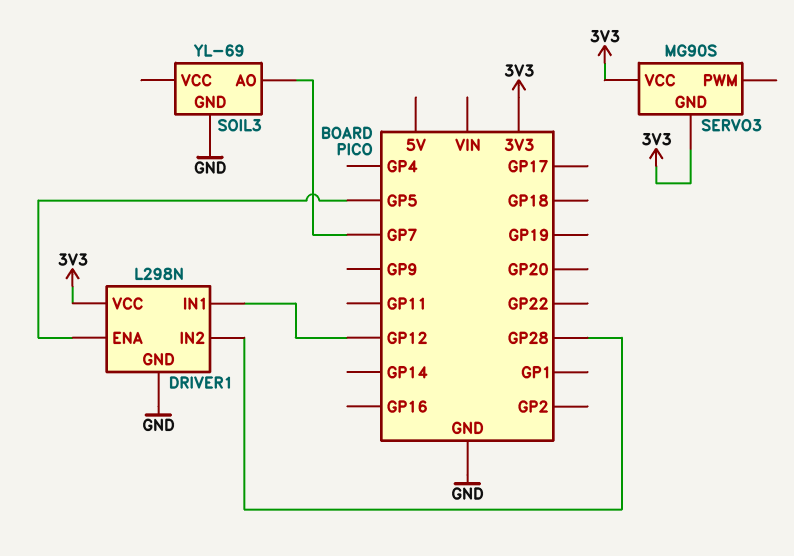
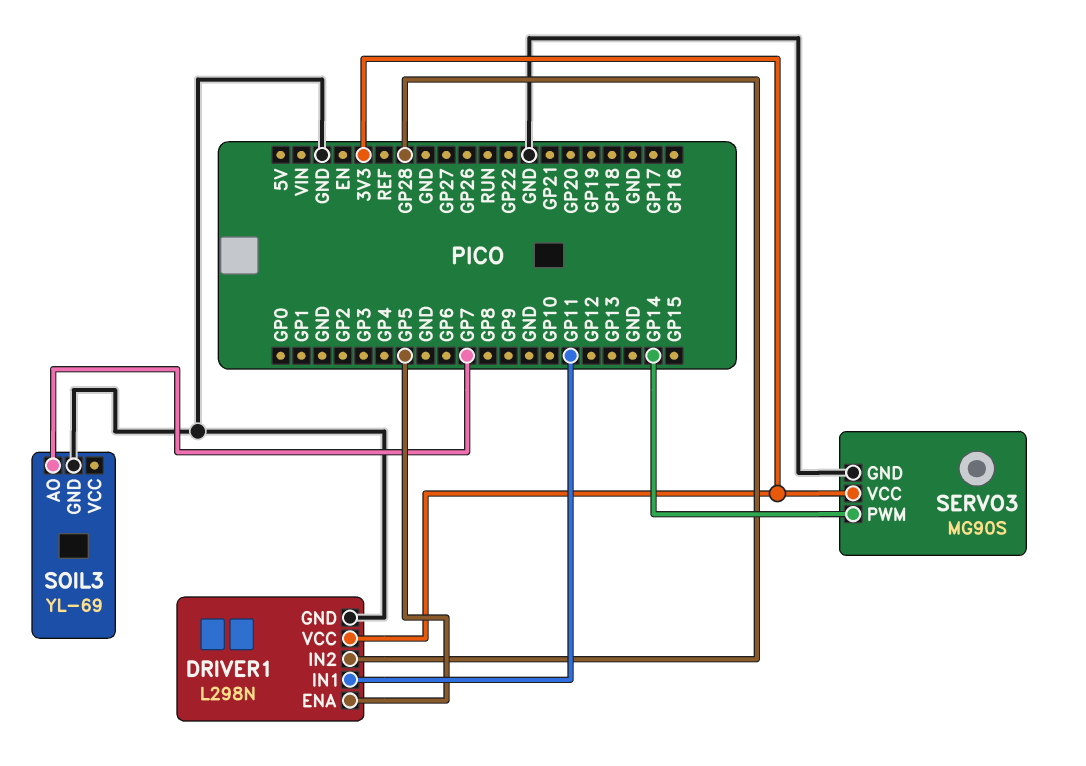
DRIVER1 pin IN1: GP12 -> GP11
SERVO3 pin GND: 3V3 -> GND
SERVO3 pin PWM: none -> GP14

